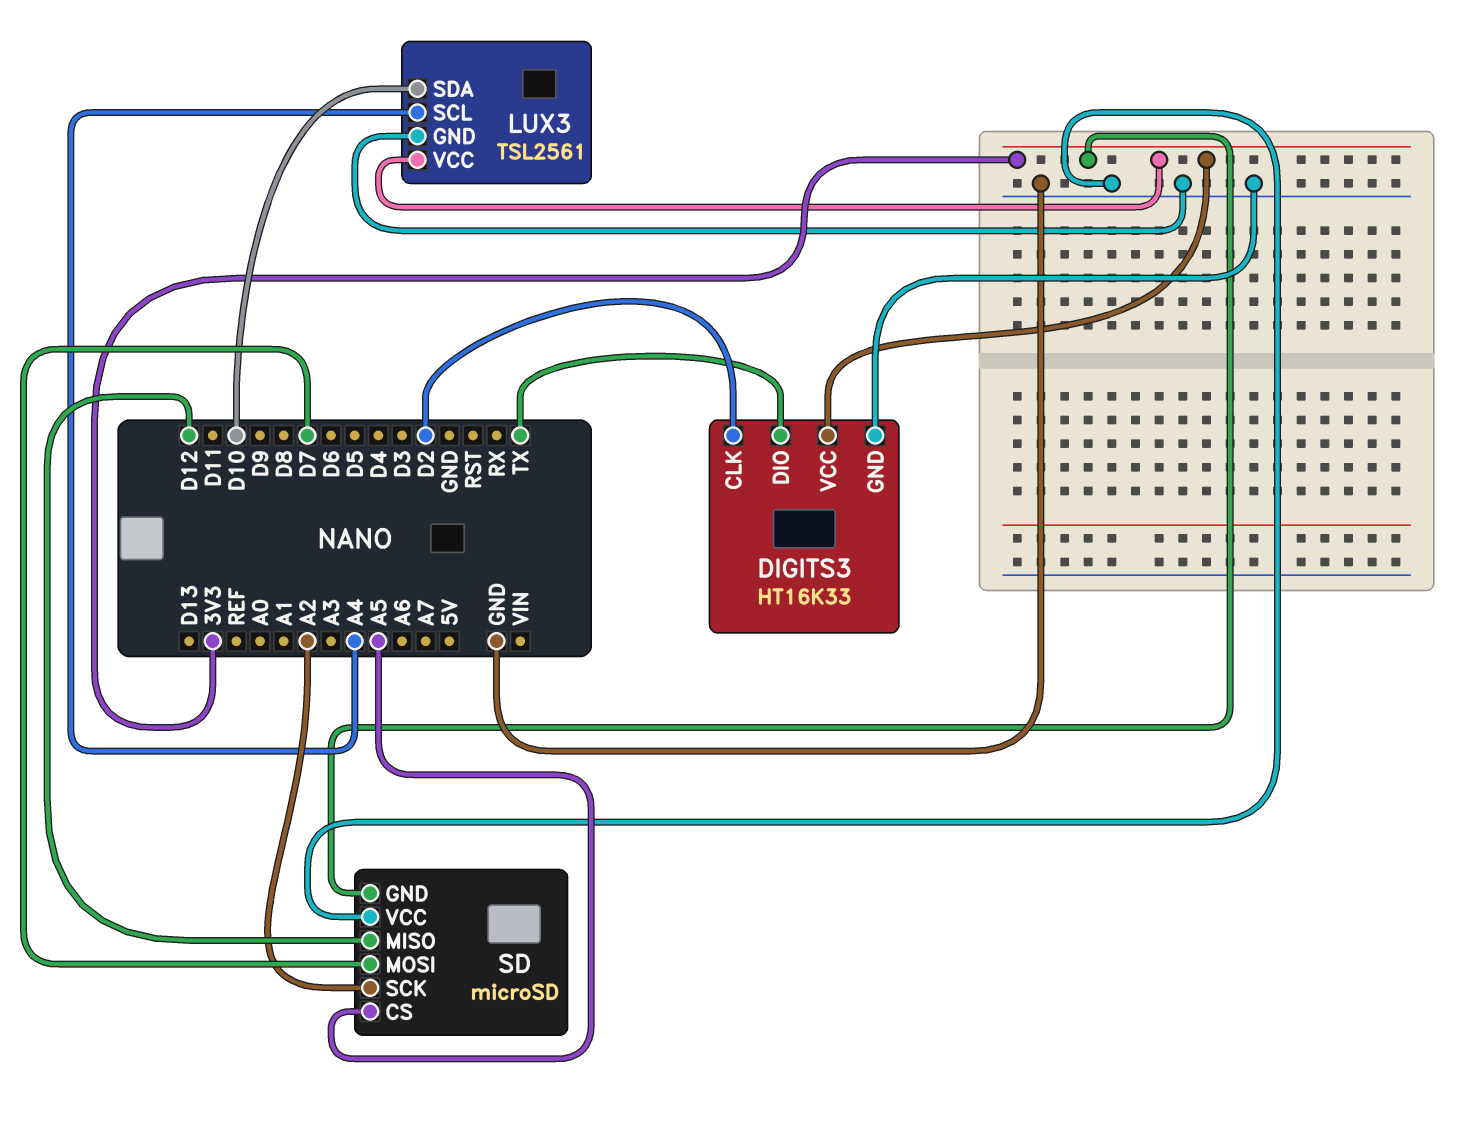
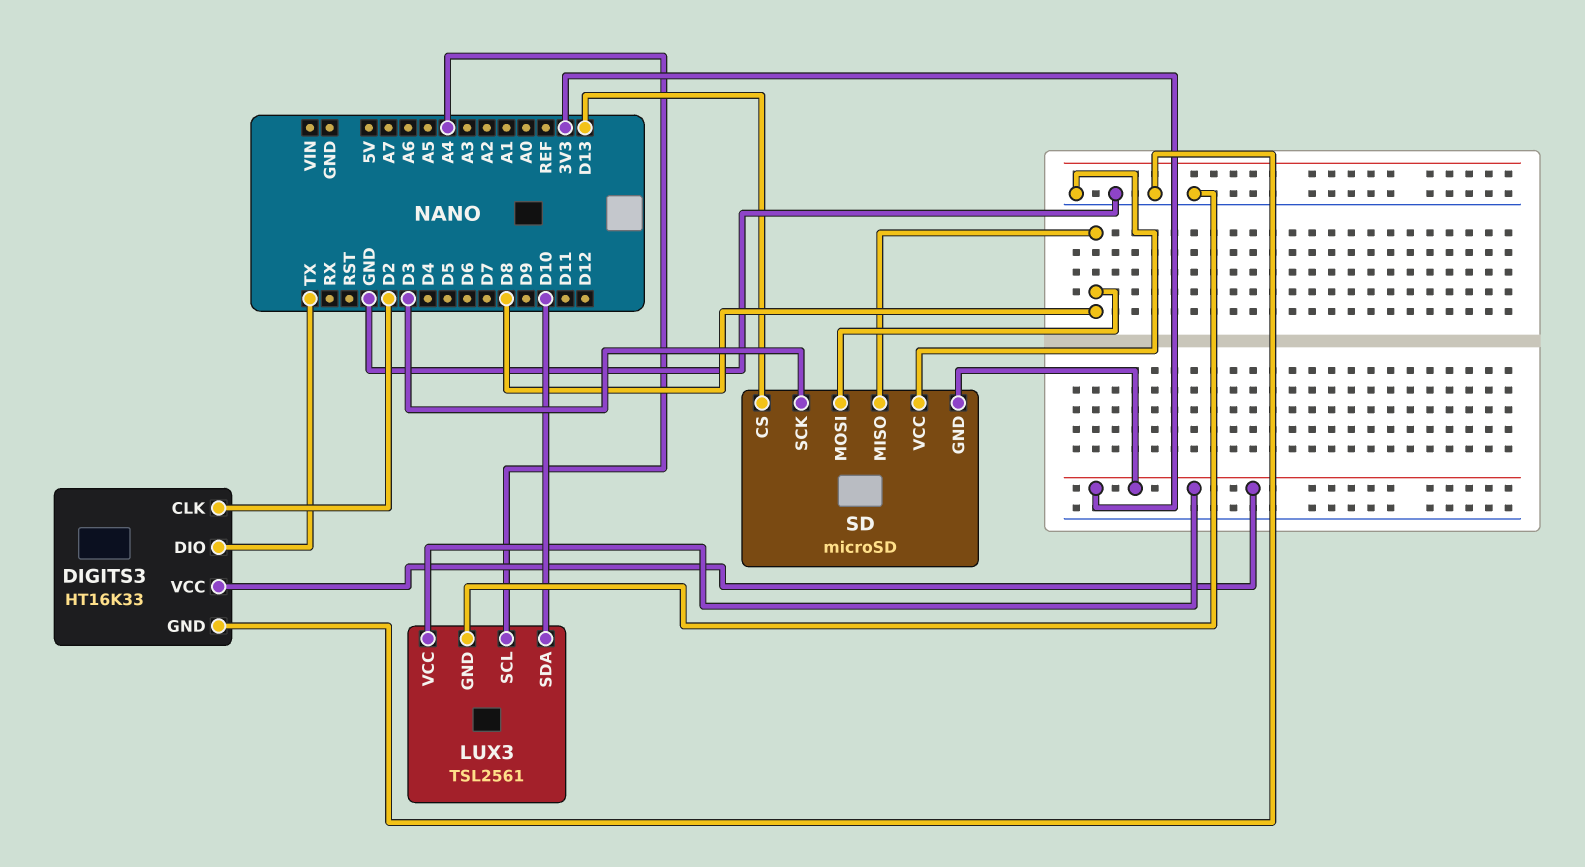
SD pin CS: A5 -> D13
SD pin MISO: D12 -> D8
SD pin MOSI: D7 -> D8
SD pin SCK: A2 -> D3

